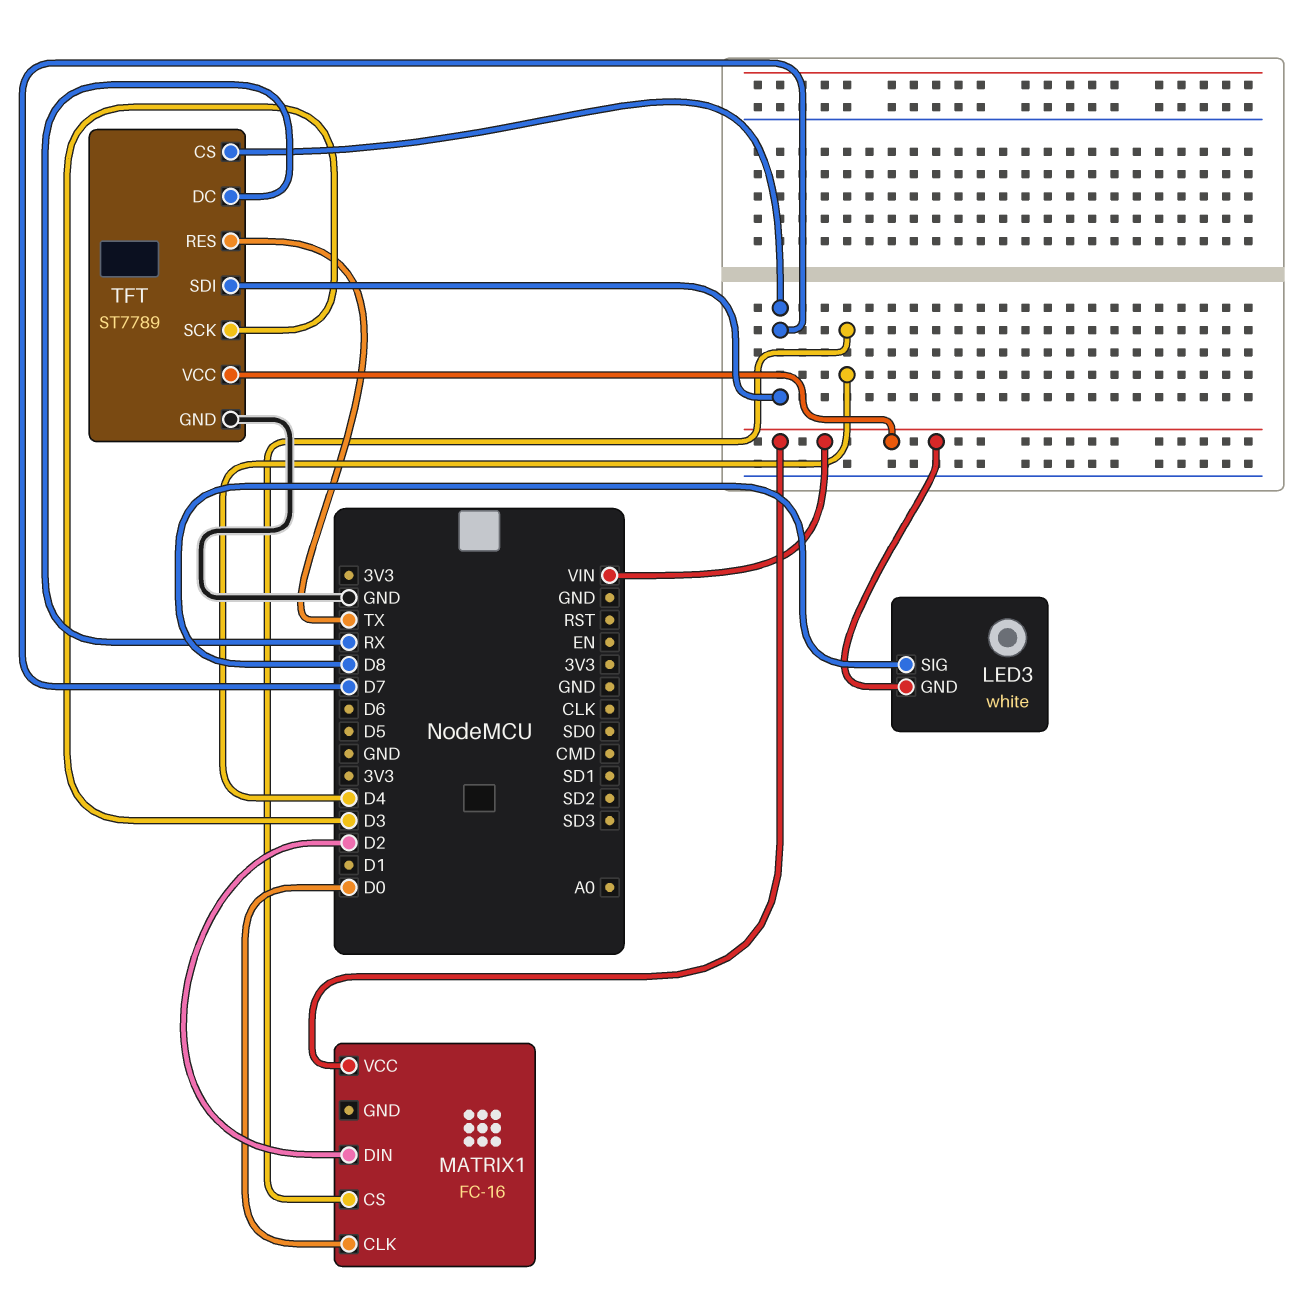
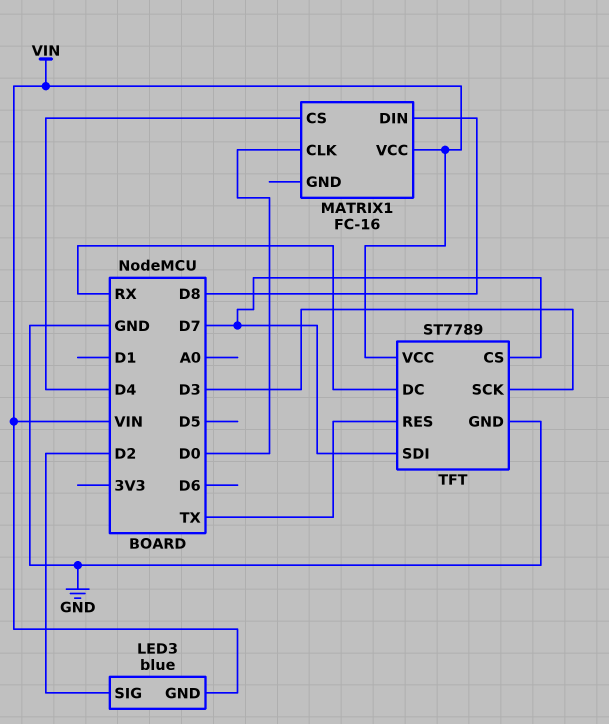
LED3: white -> blue
LED3 pin SIG: D8 -> D2
MATRIX1 pin DIN: D2 -> D8

